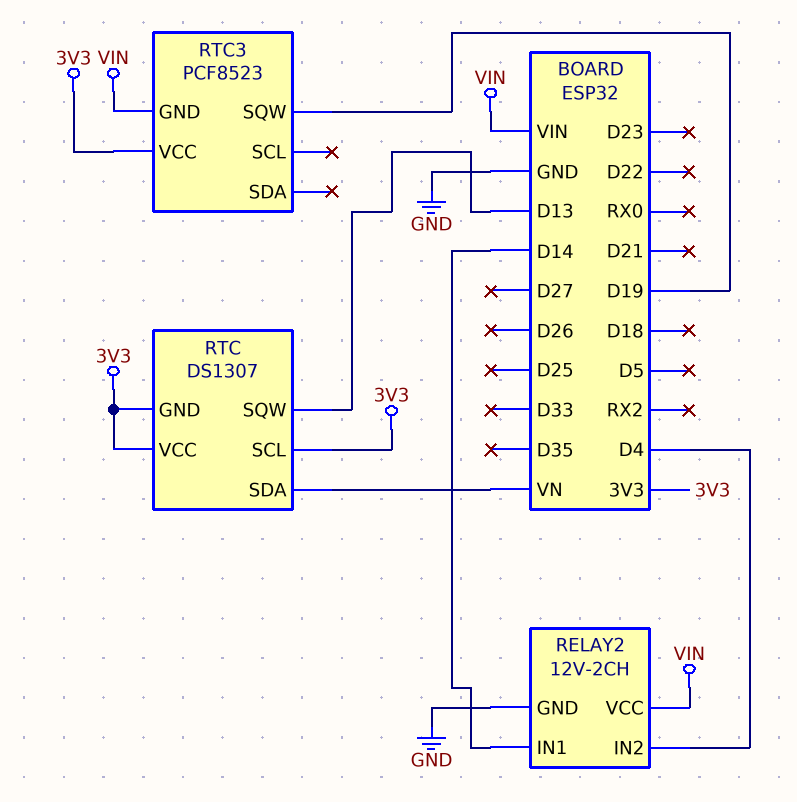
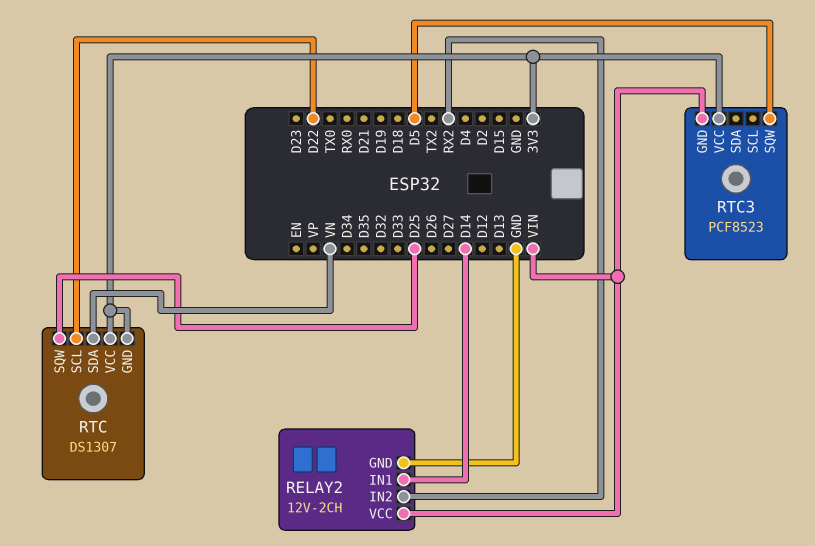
RELAY2 pin IN2: D4 -> RX2
RTC pin SCL: 3V3 -> D22
RTC pin SQW: D13 -> D25
RTC3 pin SQW: D19 -> D5

